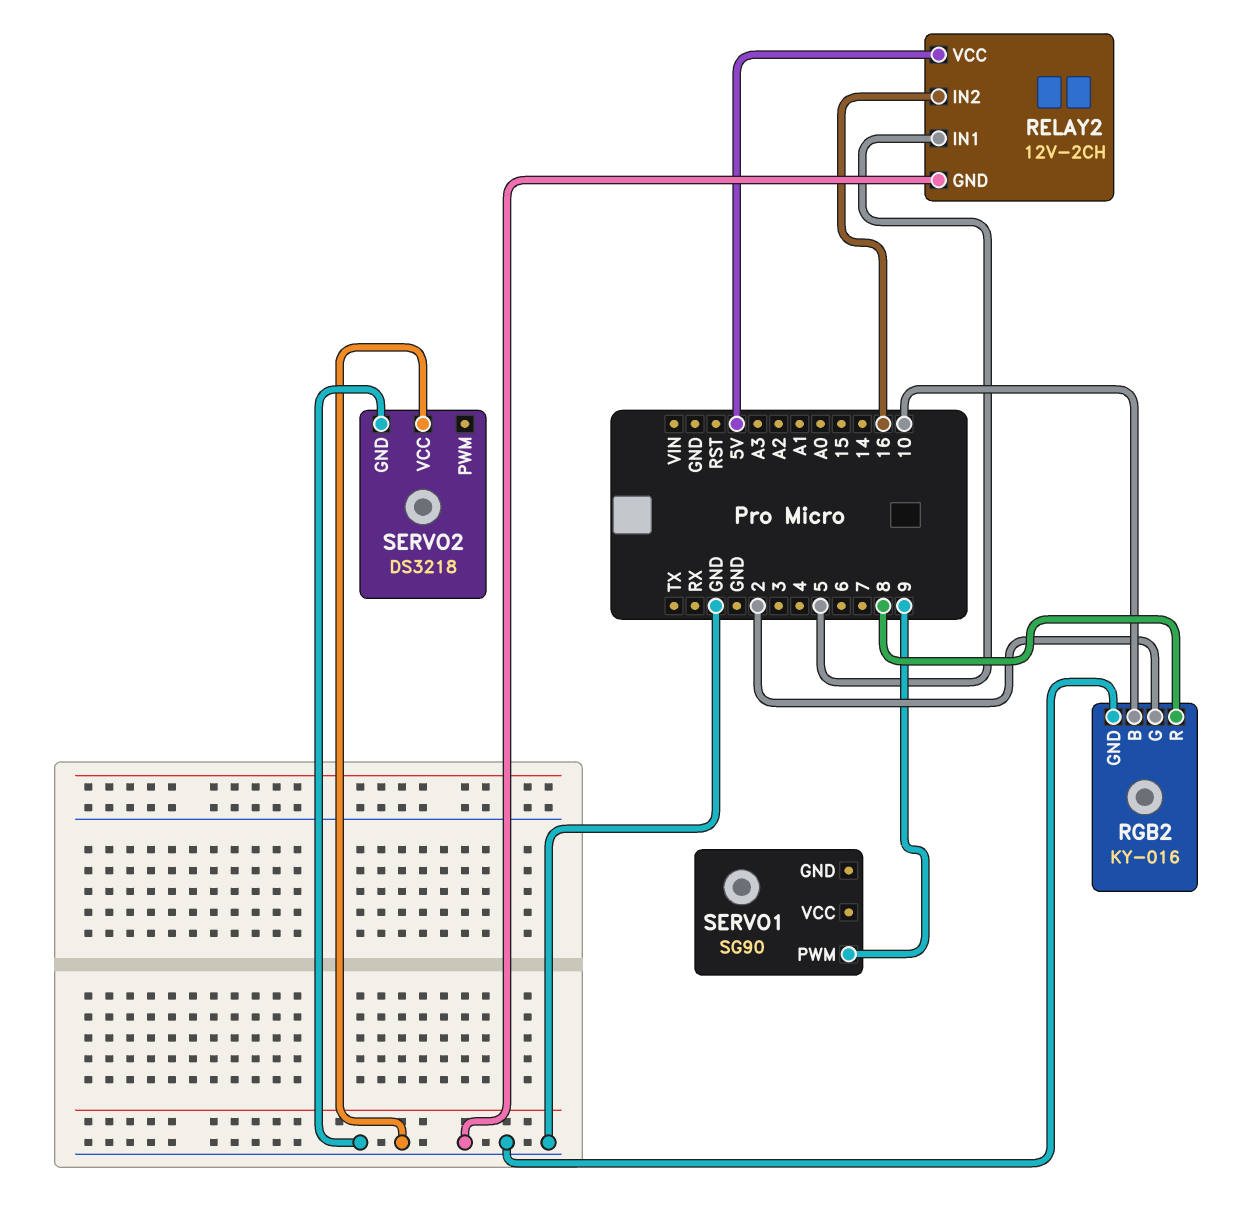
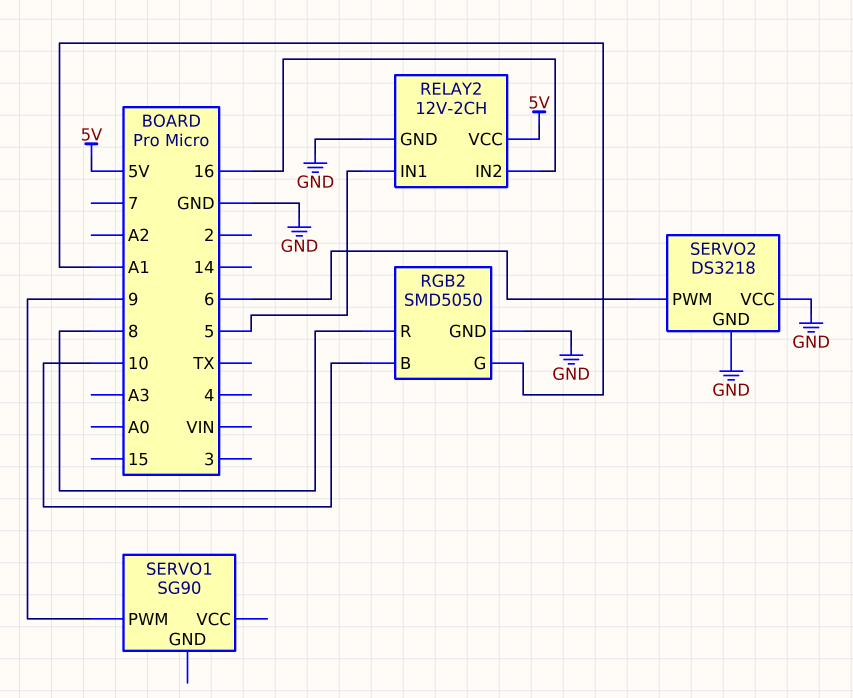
RGB2: KY-016 -> SMD5050
RGB2 pin G: 2 -> A1
SERVO2 pin PWM: none -> 6

